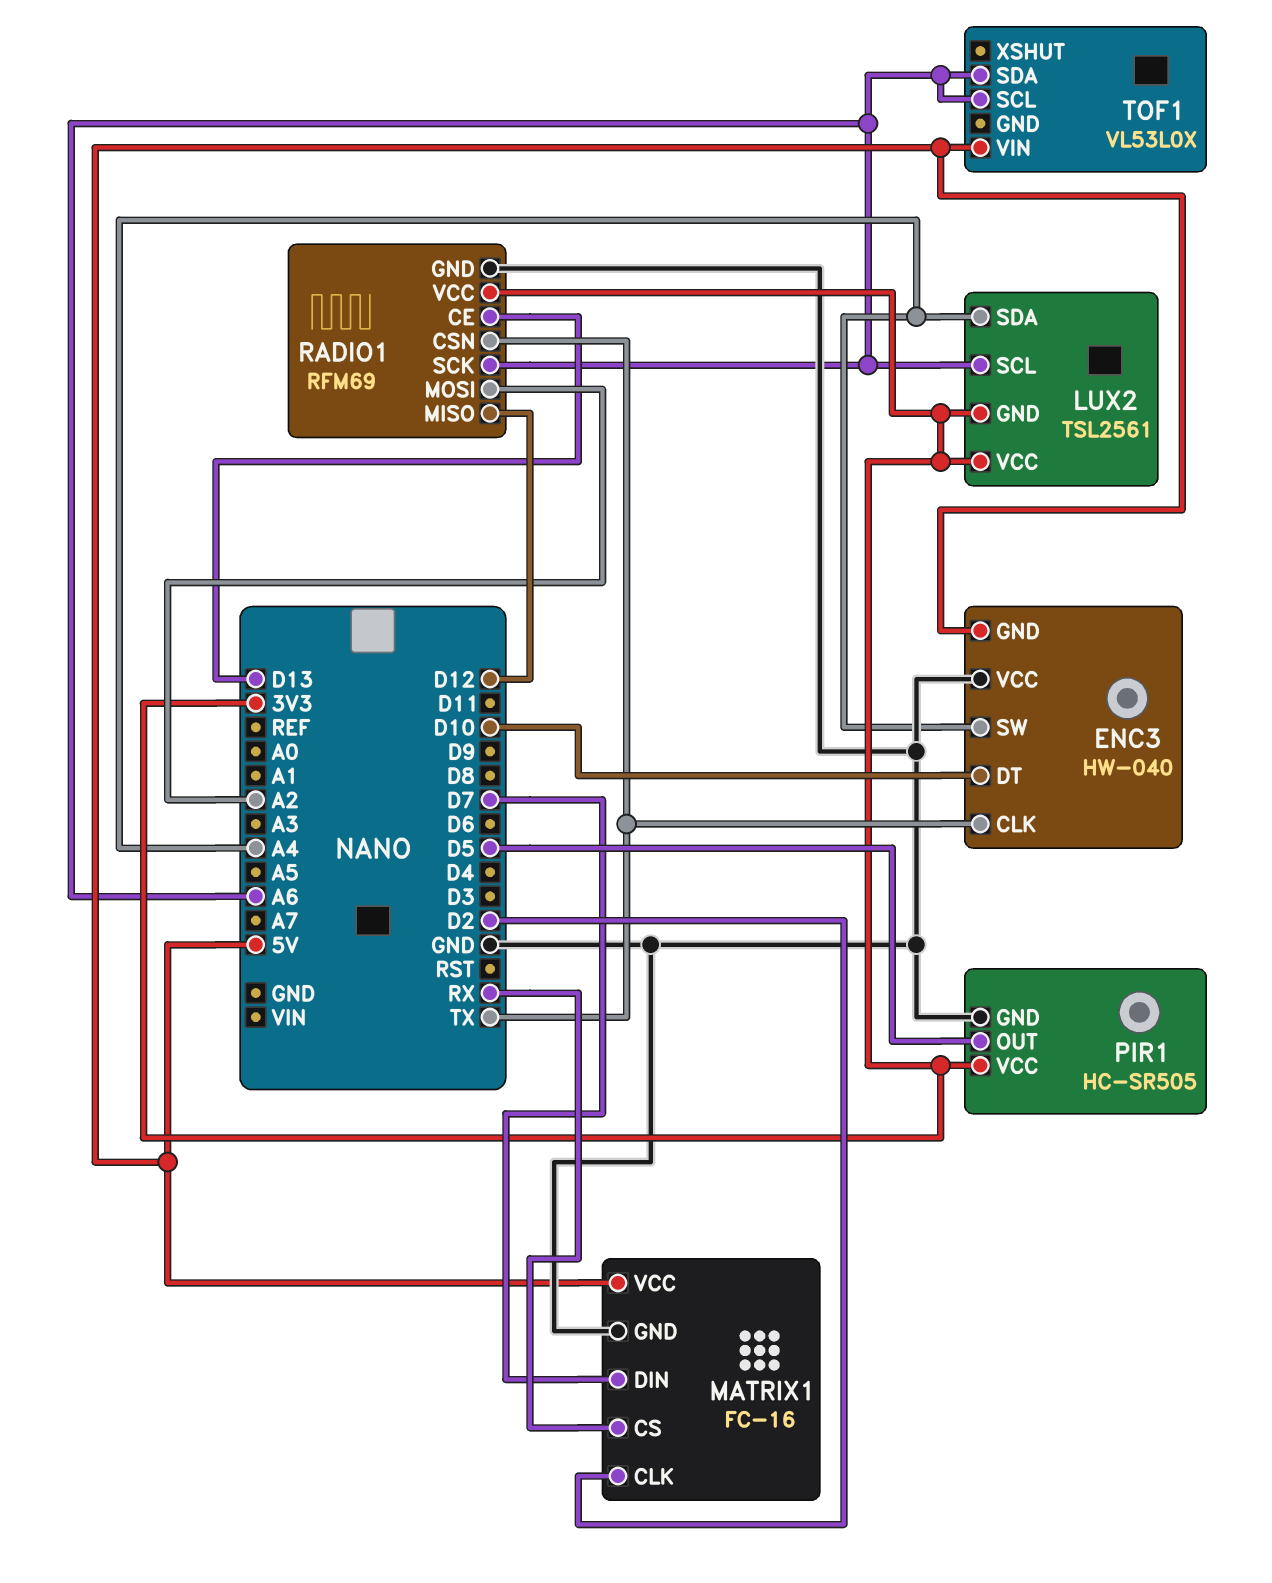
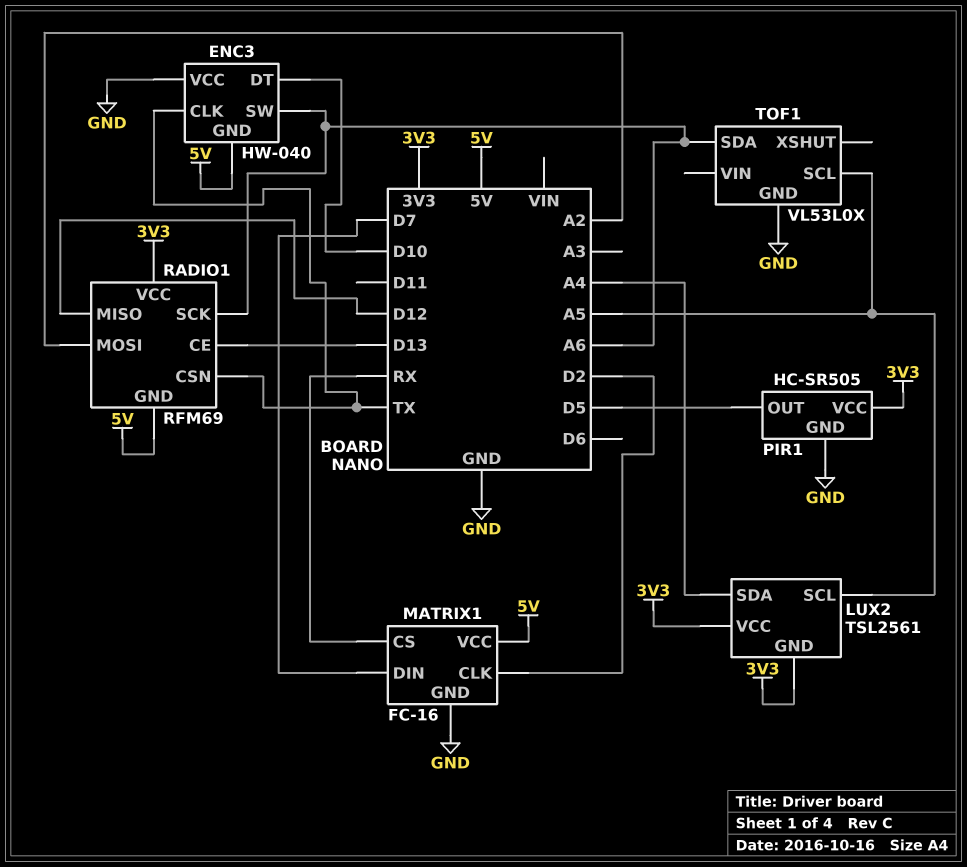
ENC3 pin SW: A4 -> A6
LUX2 pin SCL: A6 -> A5
RADIO1 pin GND: GND -> 5V
TOF1 pin GND: none -> GND
TOF1 pin SCL: A6 -> A5
TOF1 pin VIN: 5V -> none

